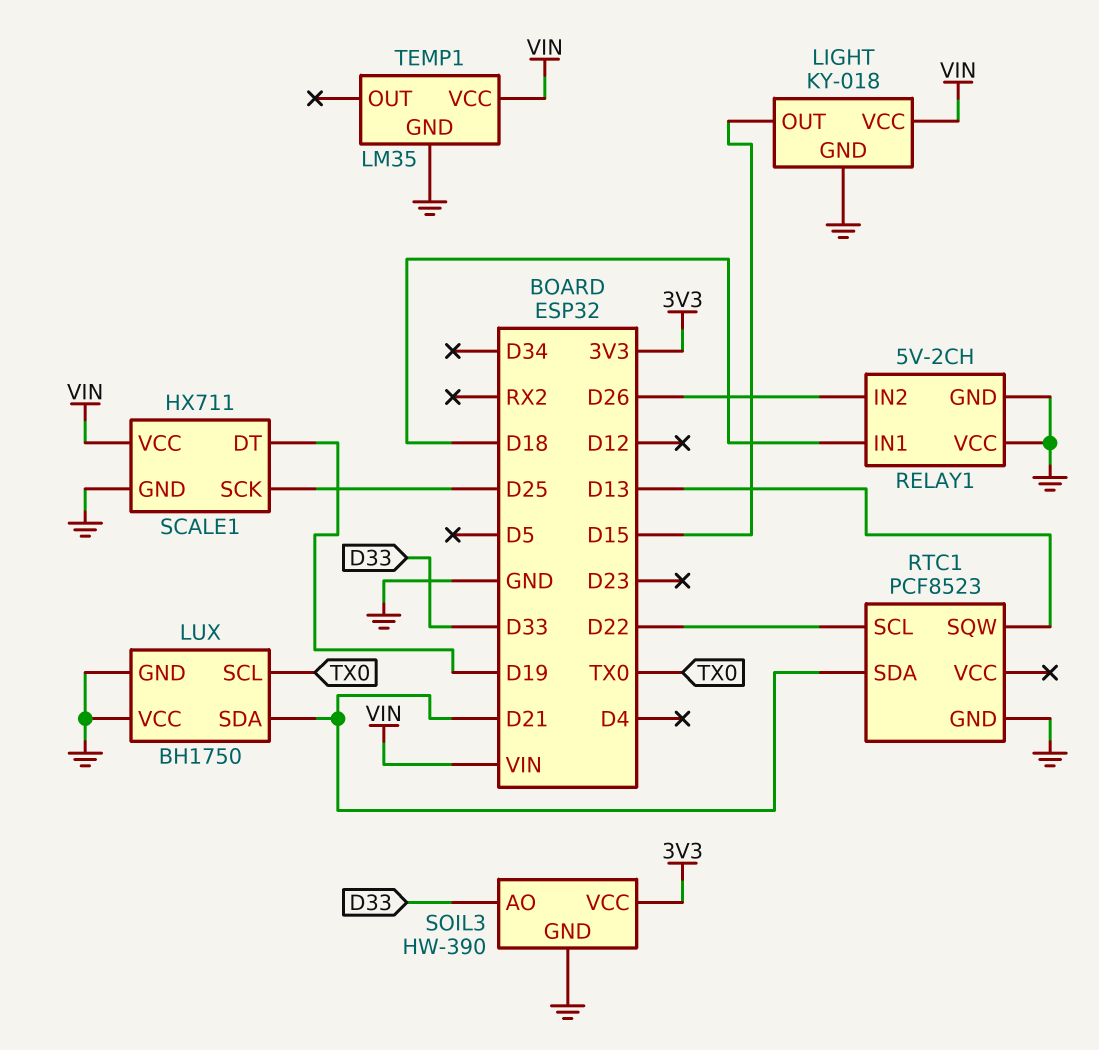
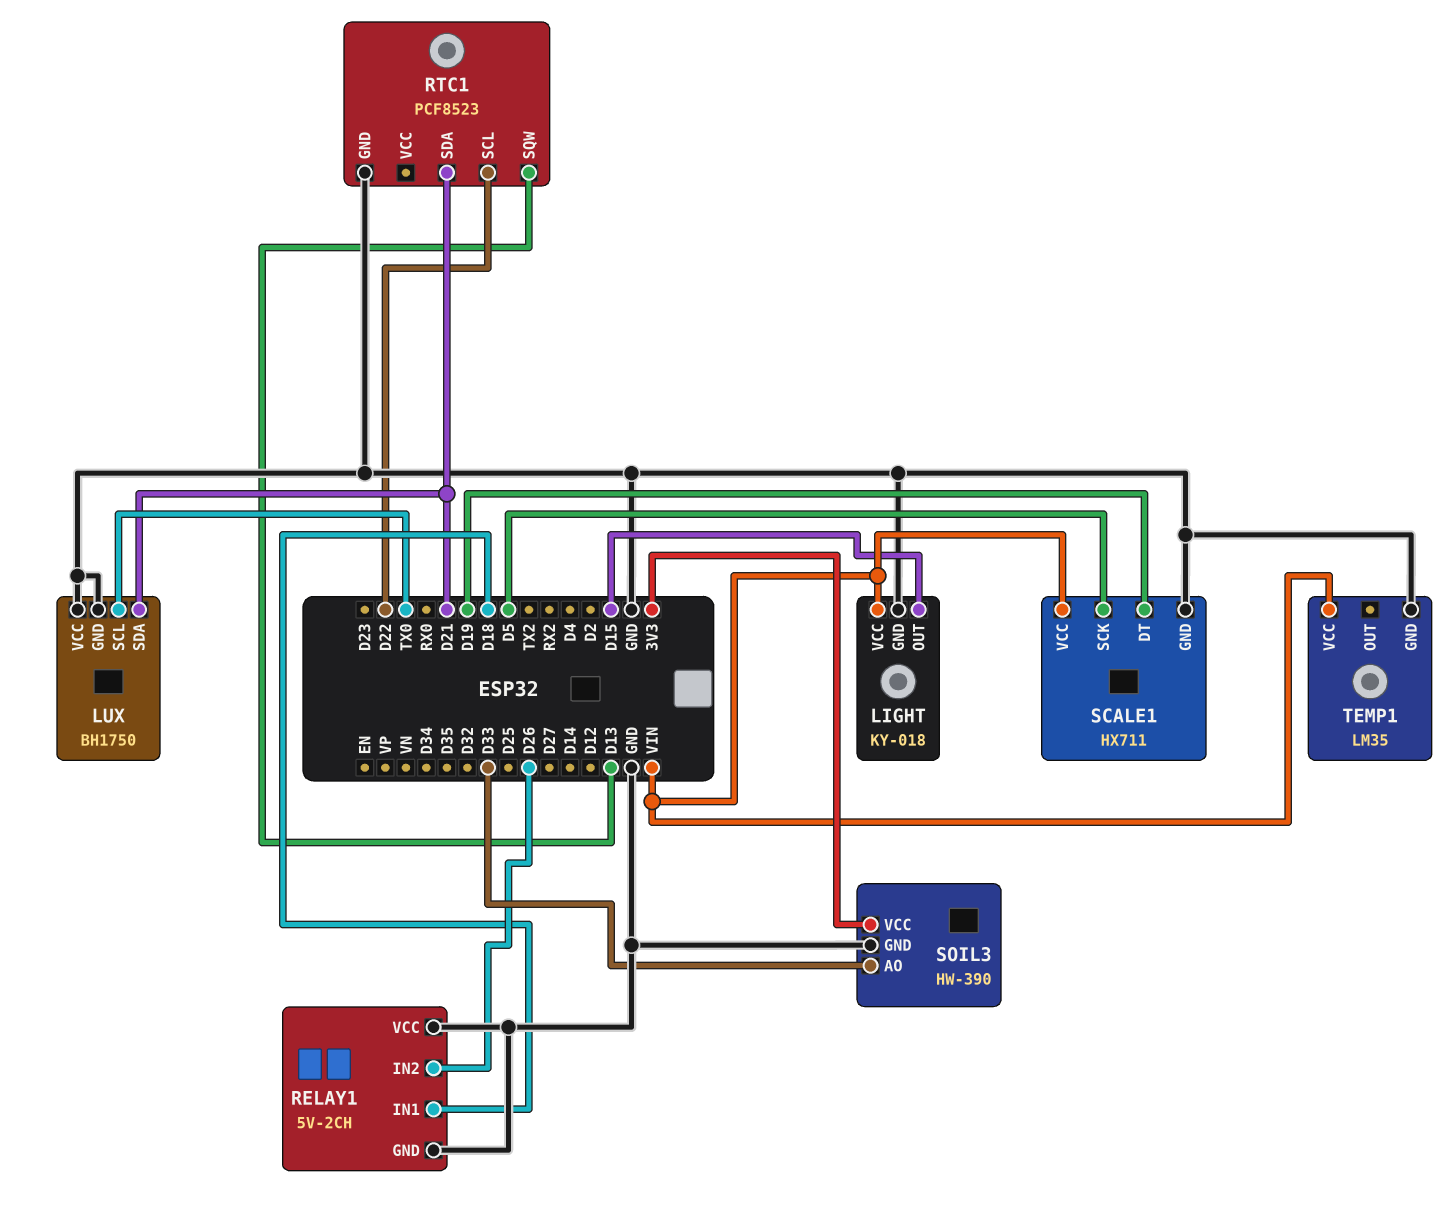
SCALE1 pin SCK: D25 -> D5

